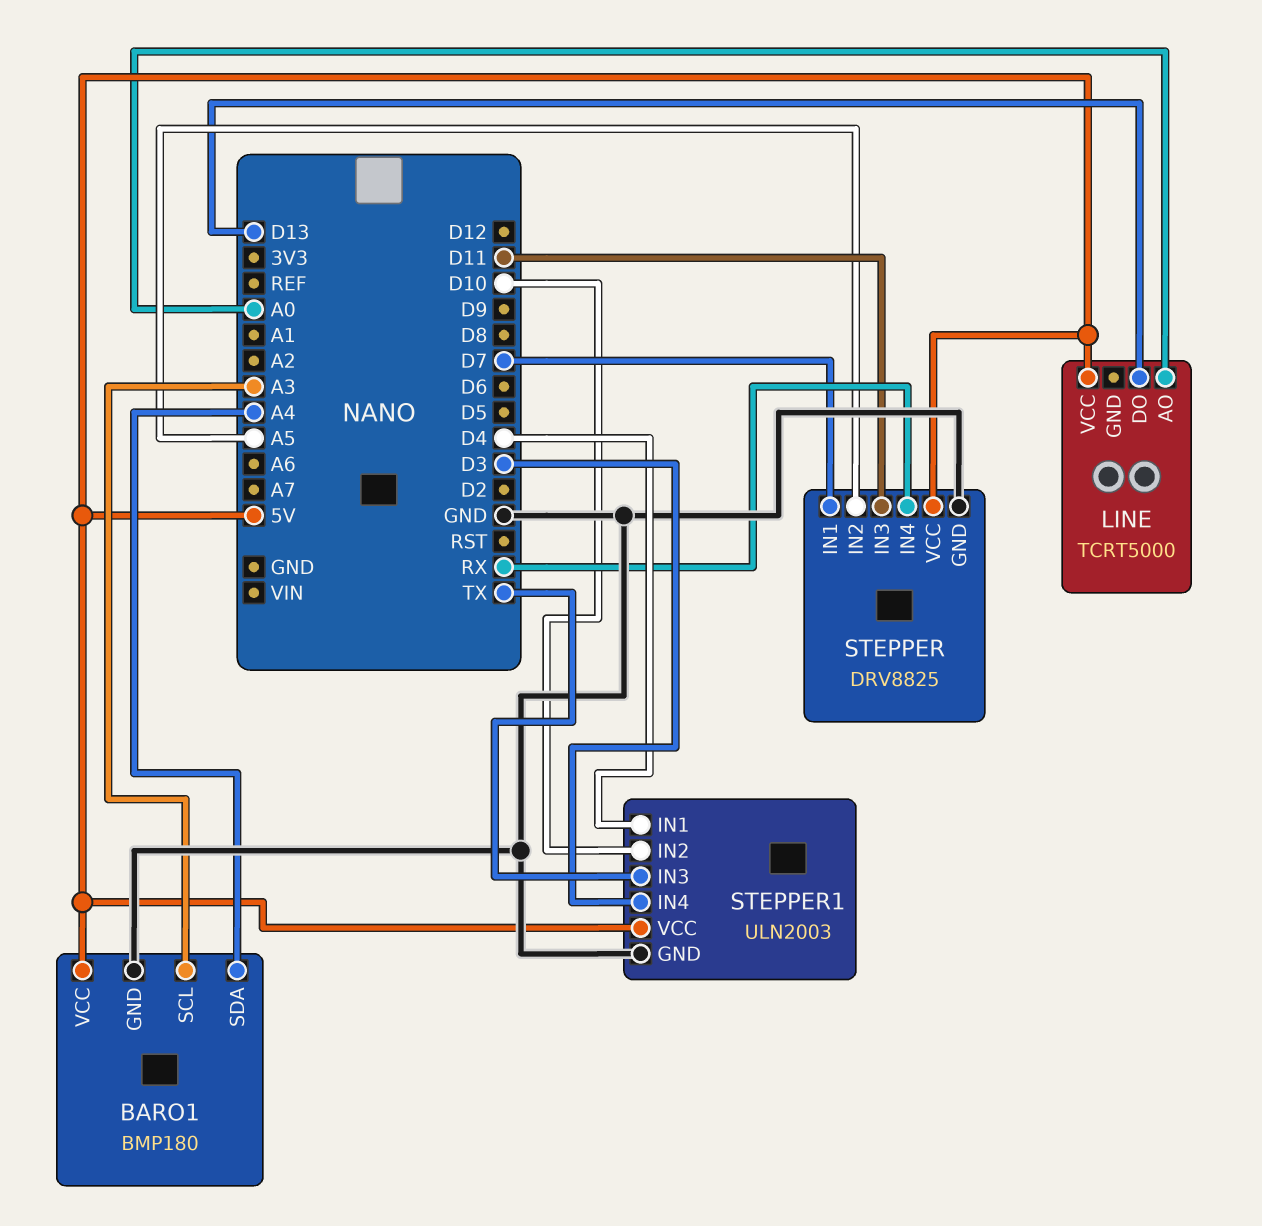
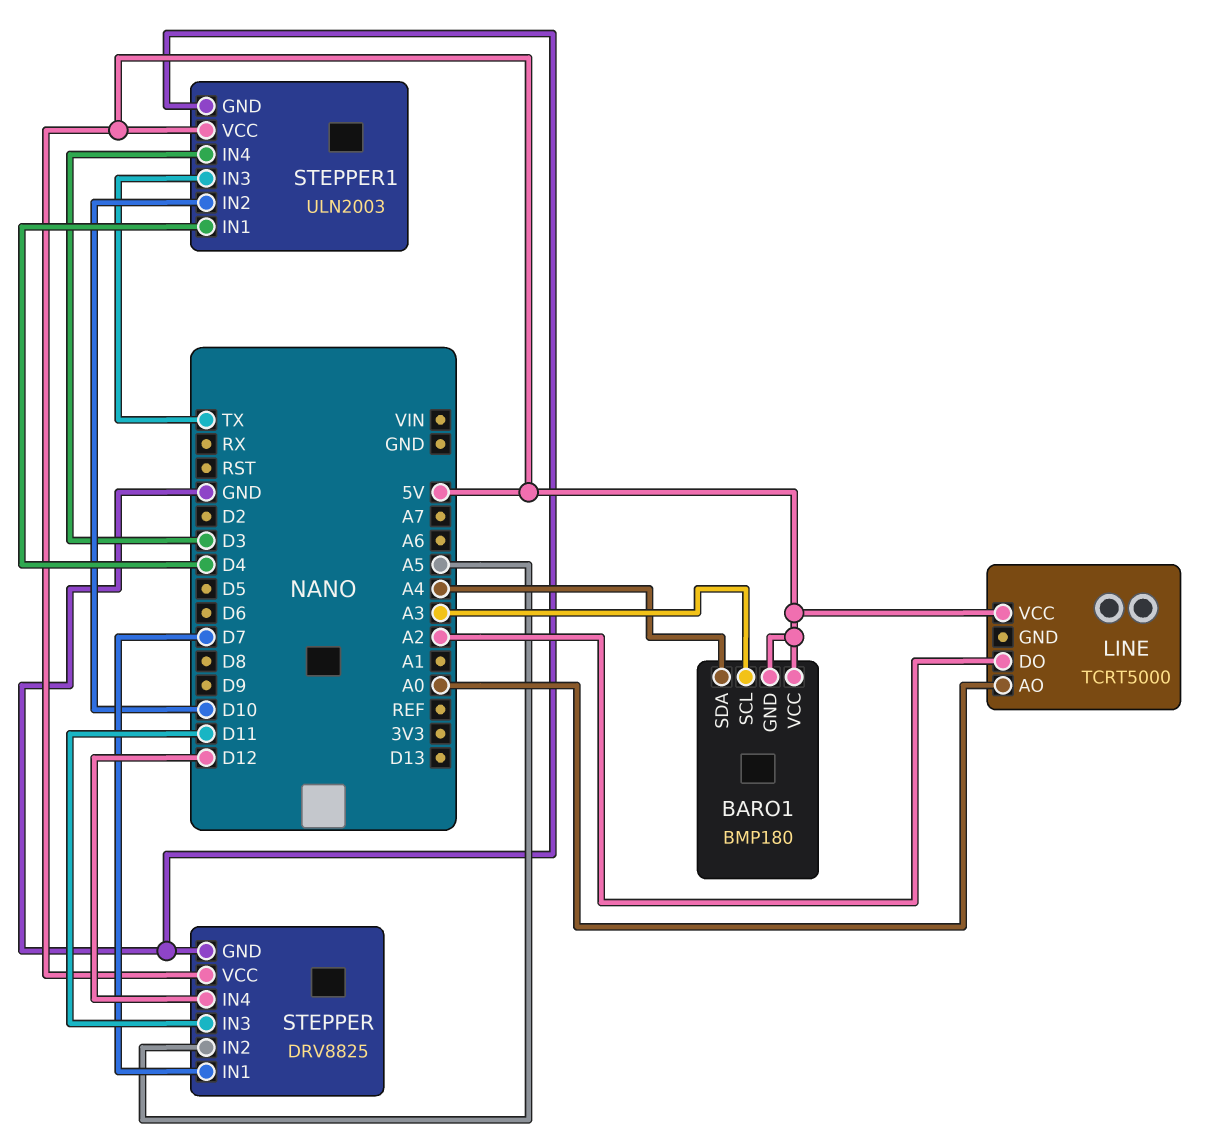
BARO1 pin GND: GND -> 5V
LINE pin DO: D13 -> A2
STEPPER pin IN4: RX -> D12

